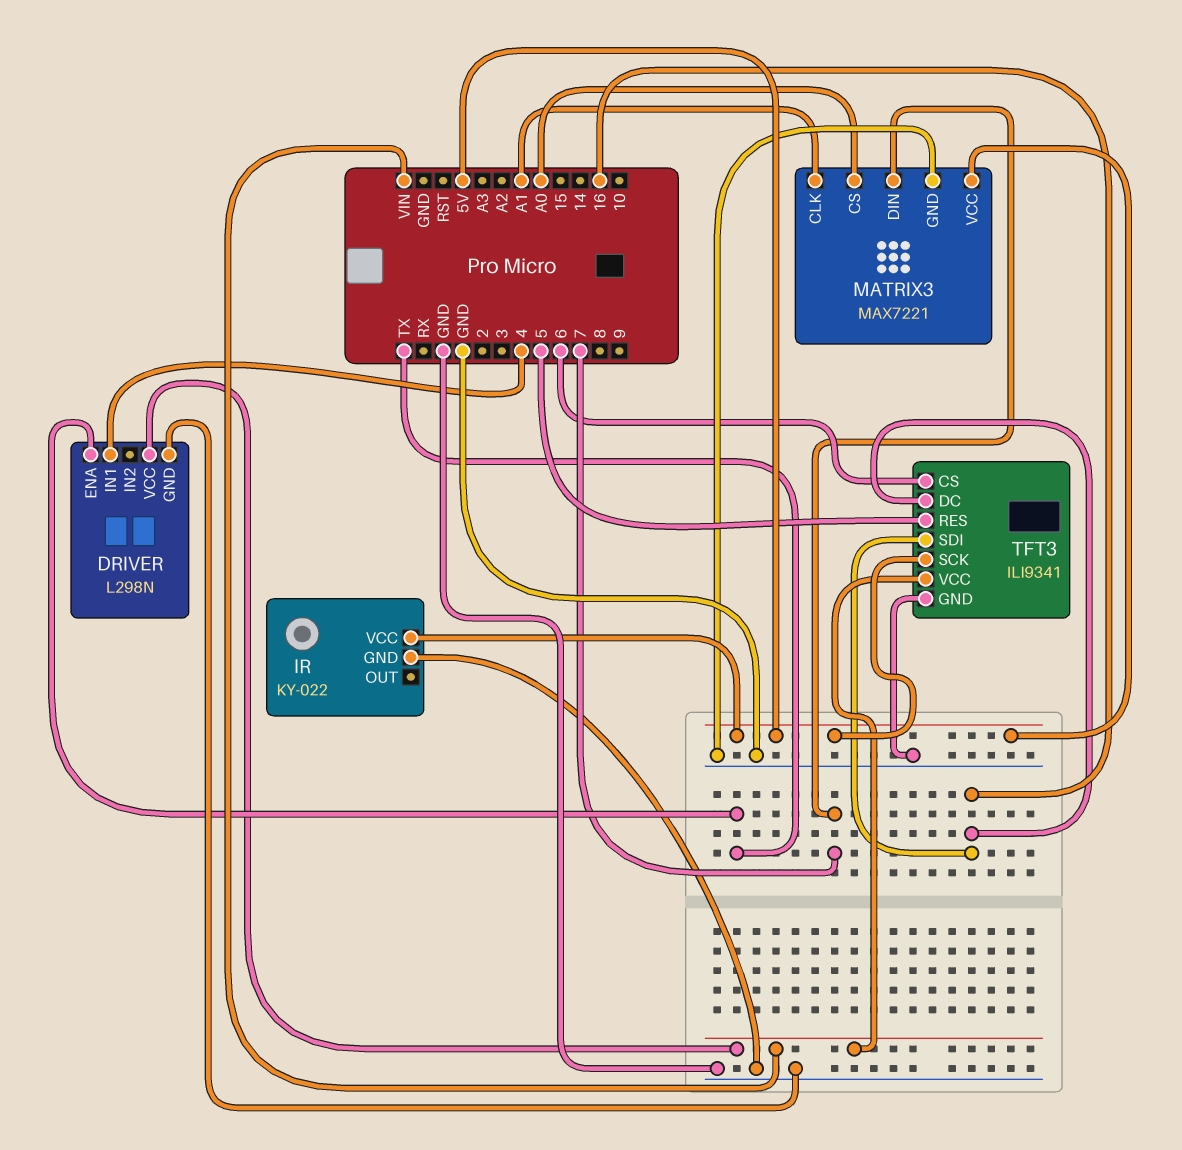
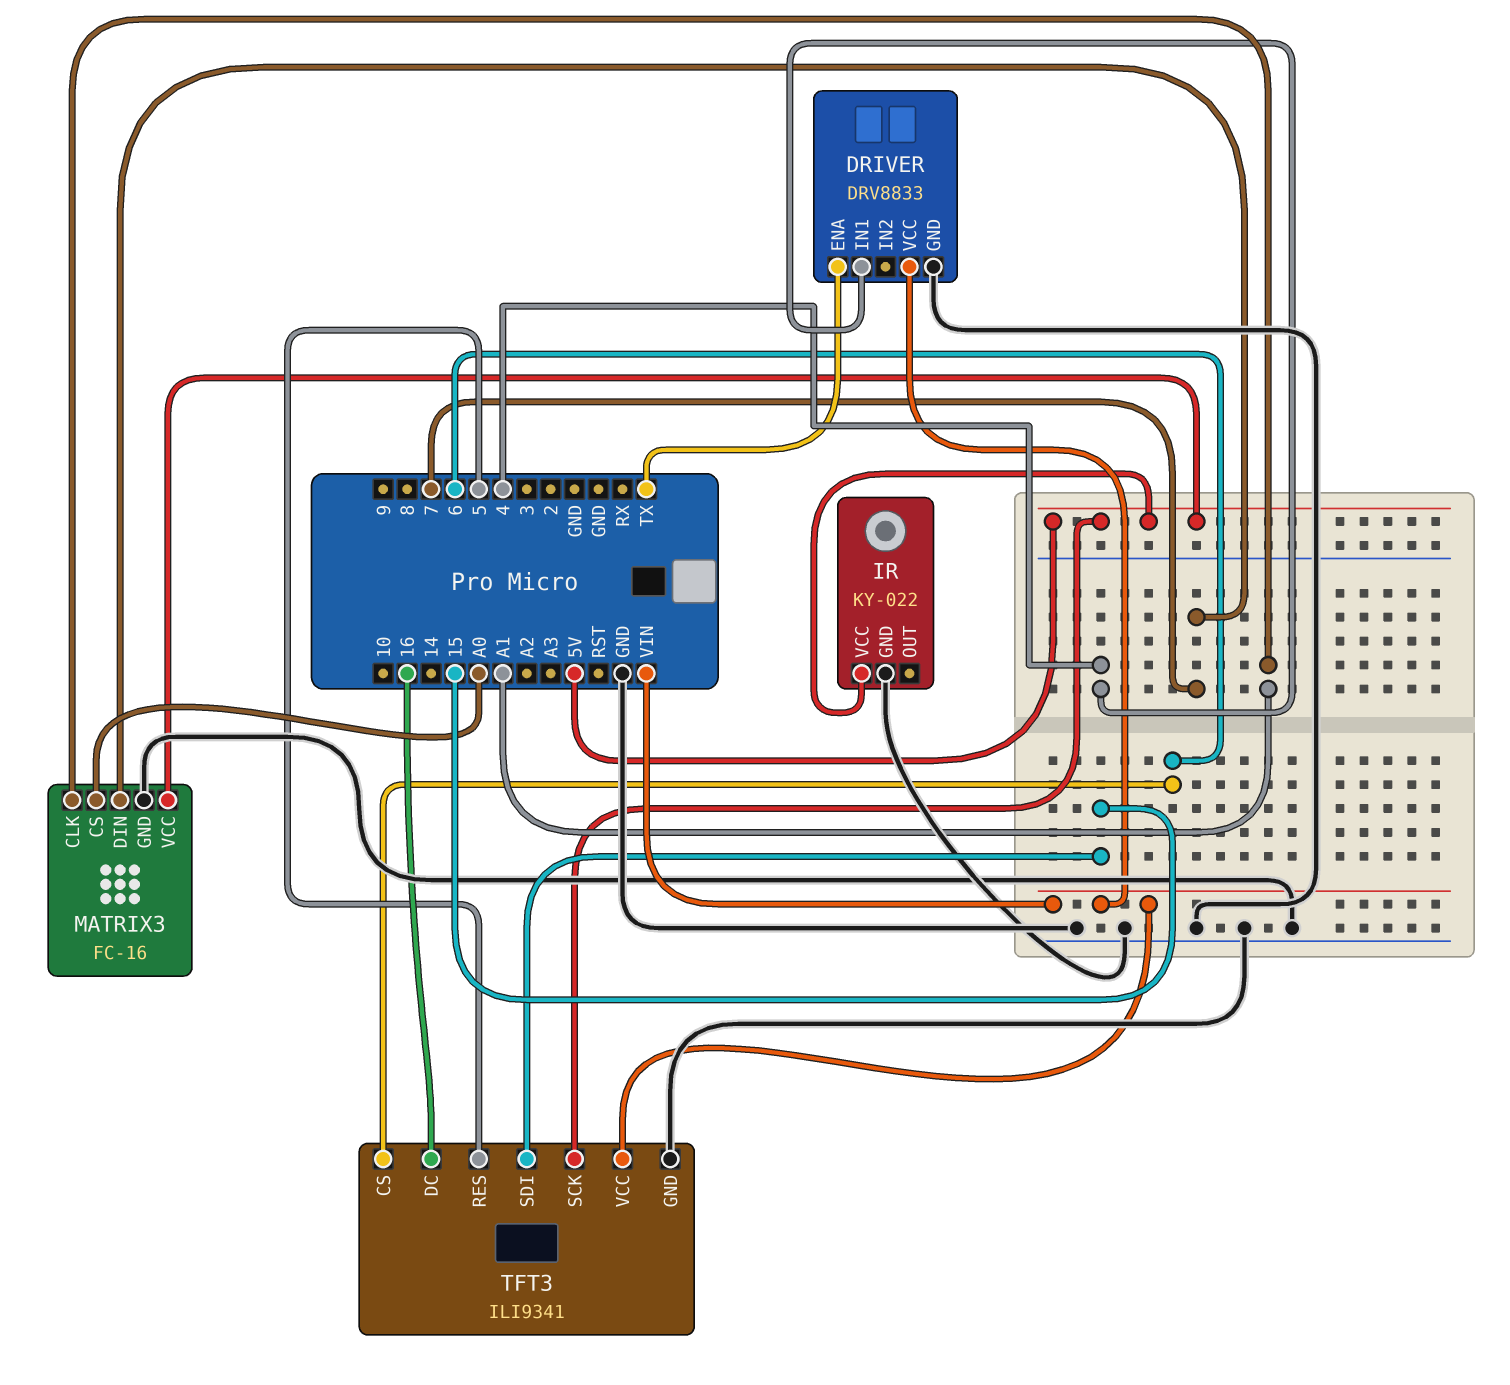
DRIVER: L298N -> DRV8833
MATRIX3: MAX7221 -> FC-16
TFT3 pin SDI: 16 -> 15

